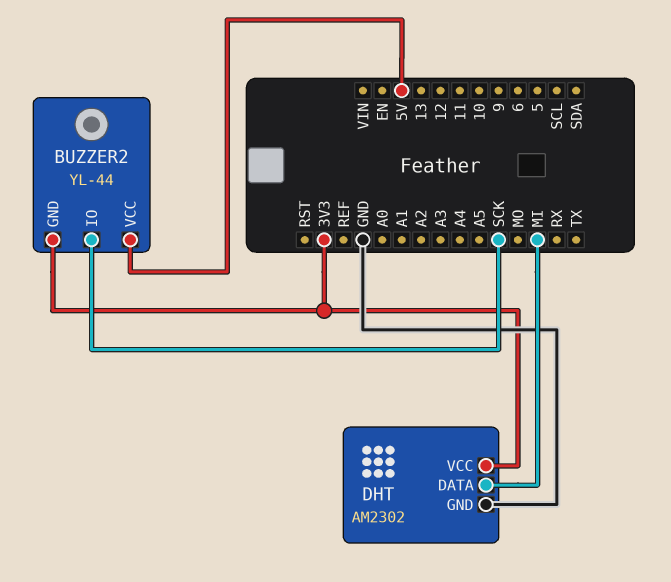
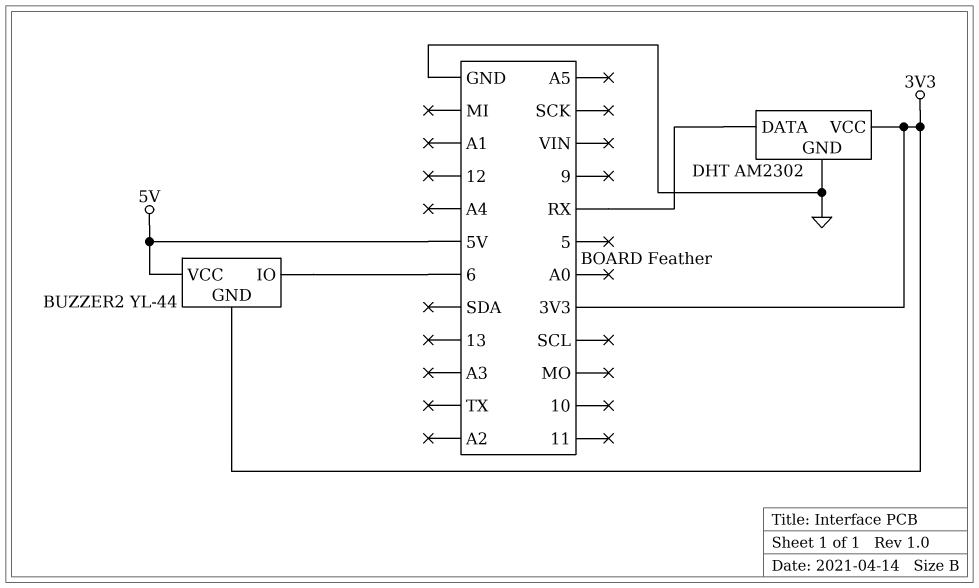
BUZZER2 pin IO: SCK -> 6
DHT pin DATA: MI -> RX

